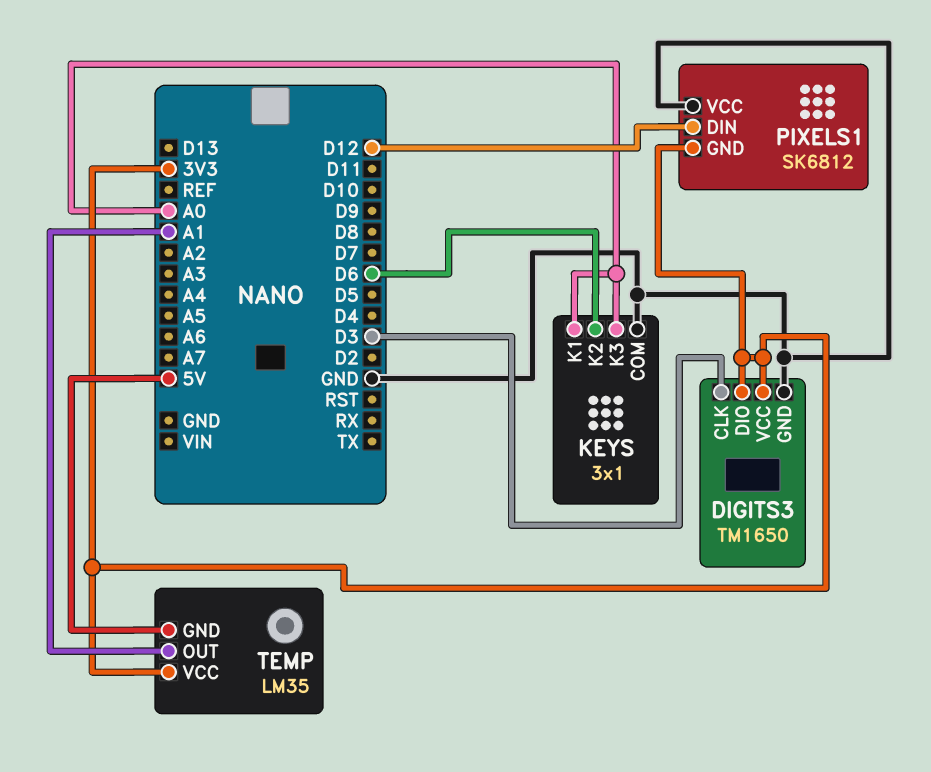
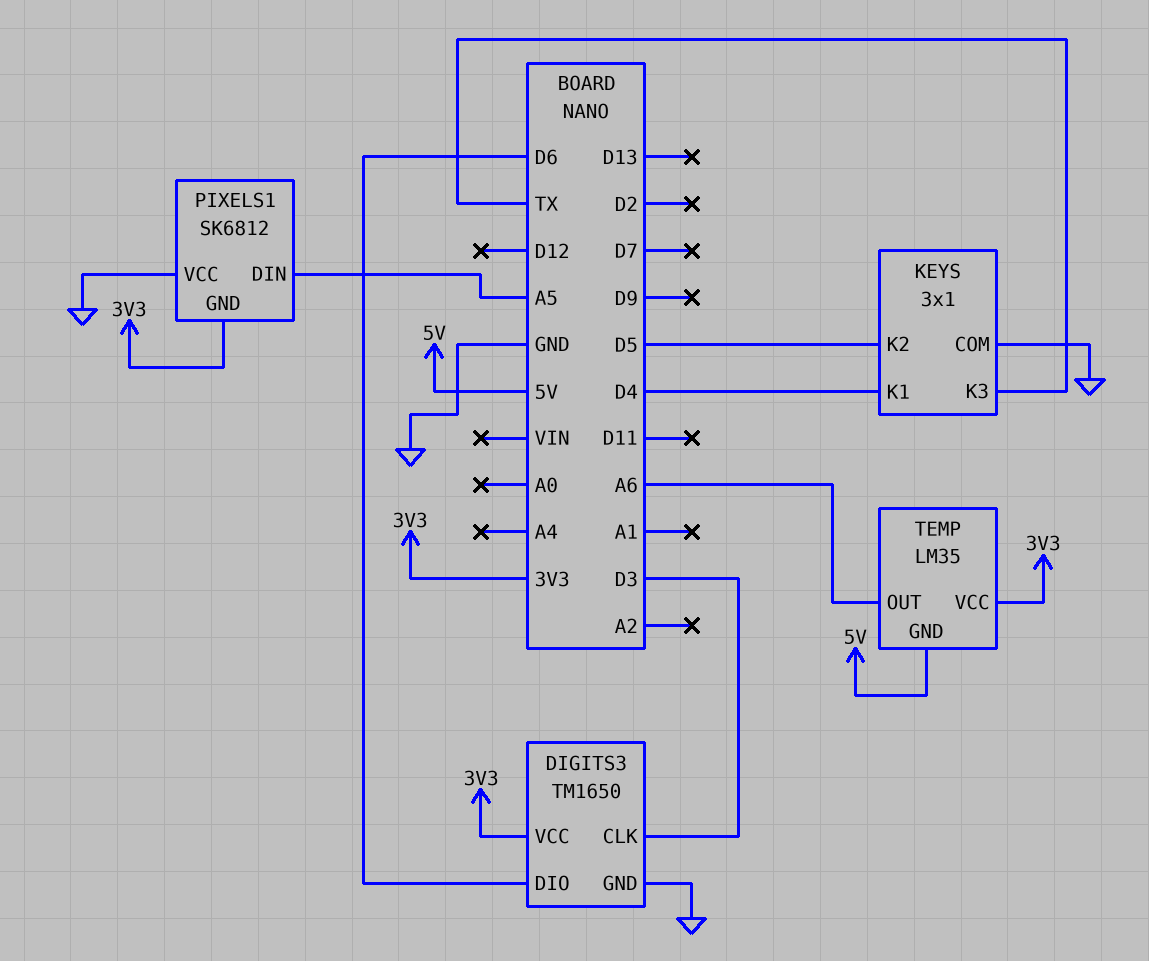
DIGITS3 pin DIO: 3V3 -> D6
KEYS pin K1: A0 -> D4
KEYS pin K2: D6 -> D5
KEYS pin K3: A0 -> TX
PIXELS1 pin DIN: D12 -> A5
TEMP pin OUT: A1 -> A6

